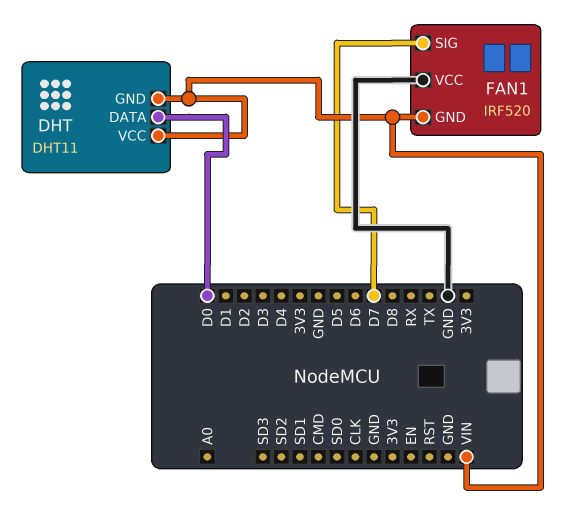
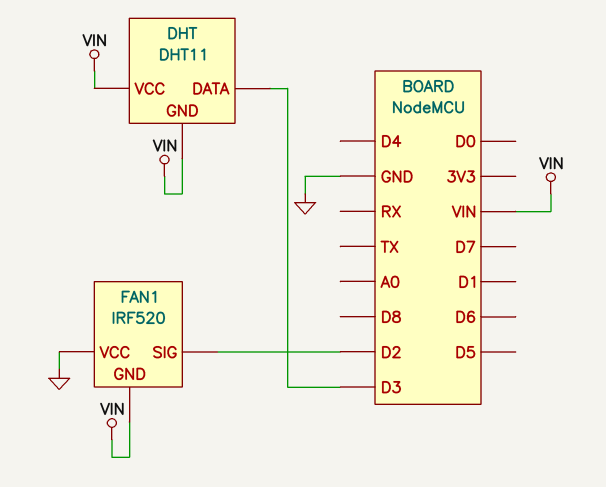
DHT pin DATA: D0 -> D3
FAN1 pin SIG: D7 -> D2

